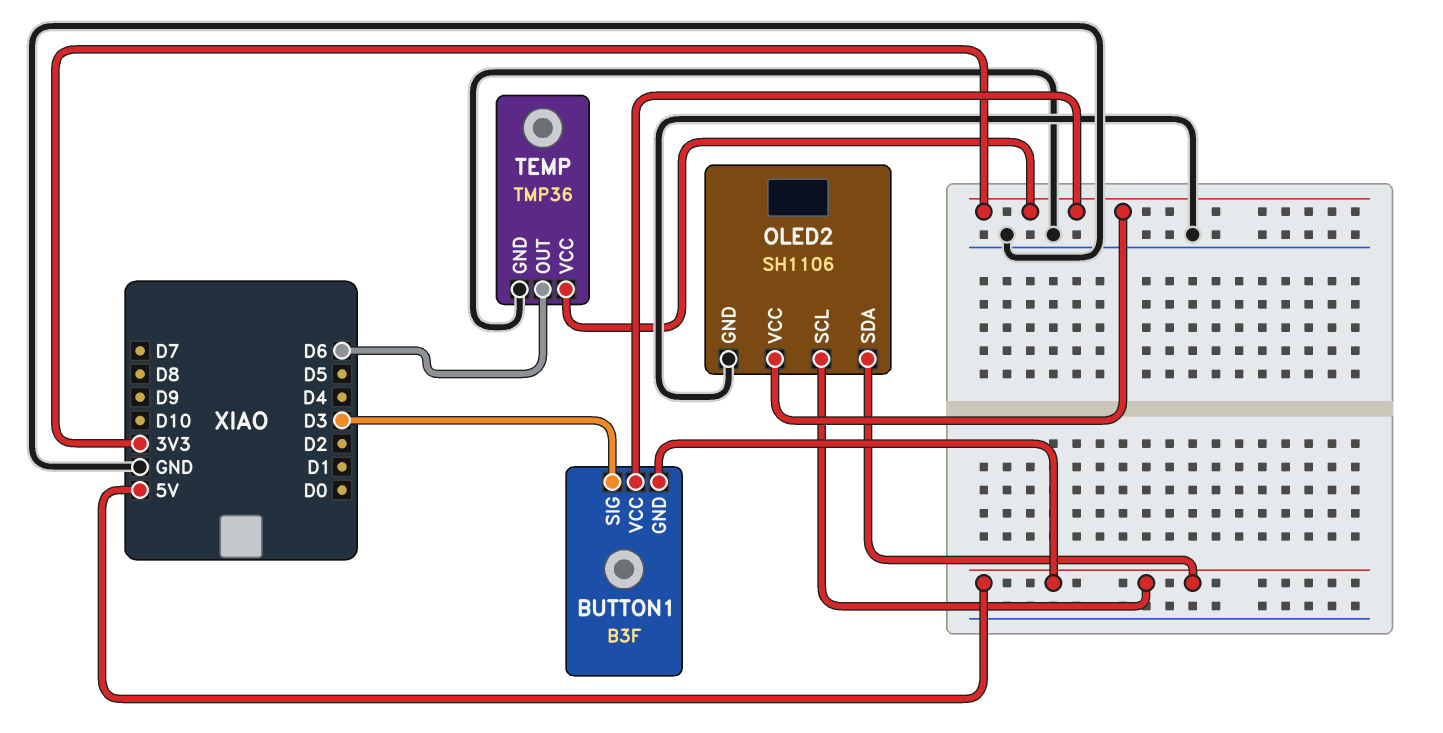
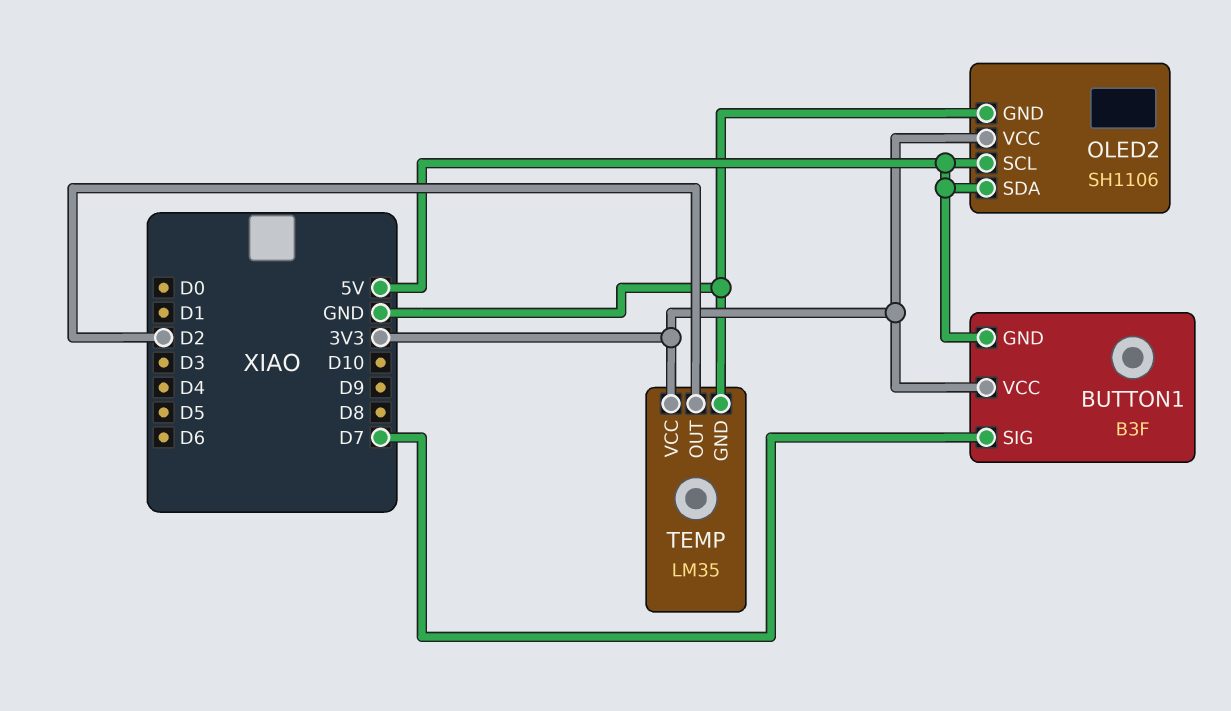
BUTTON1 pin SIG: D3 -> D7
TEMP: TMP36 -> LM35
TEMP pin OUT: D6 -> D2

